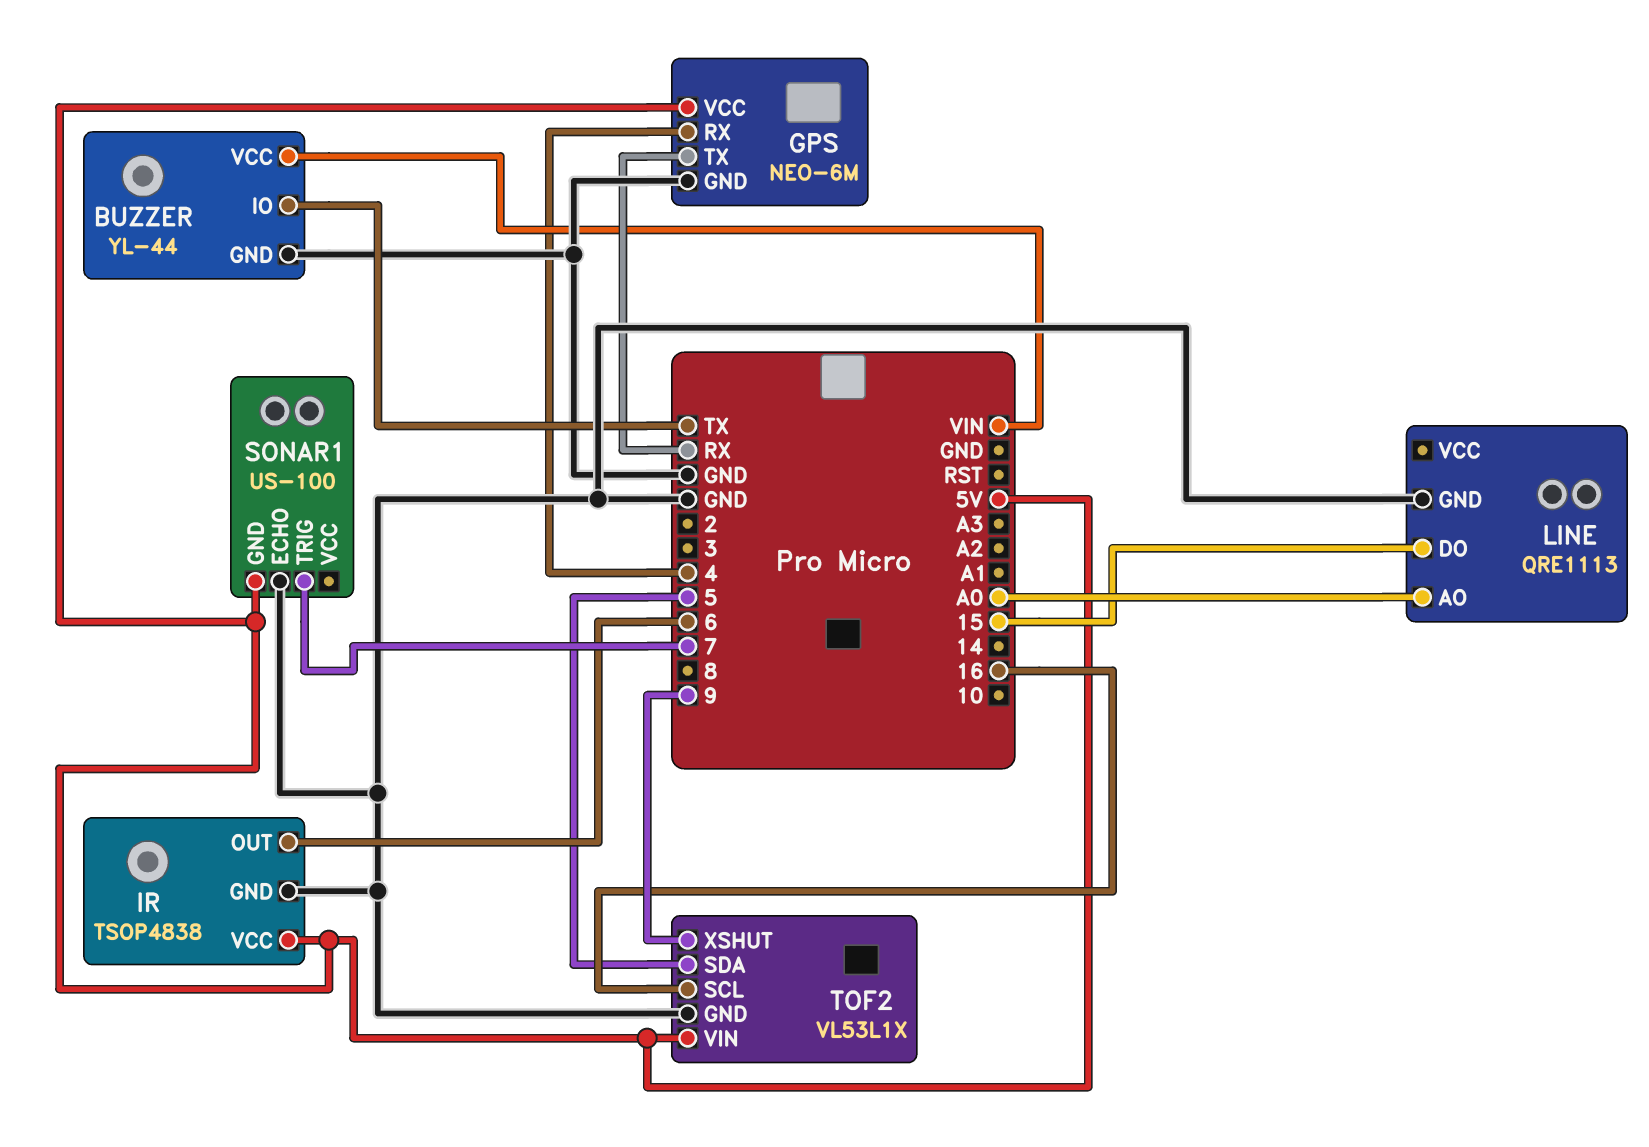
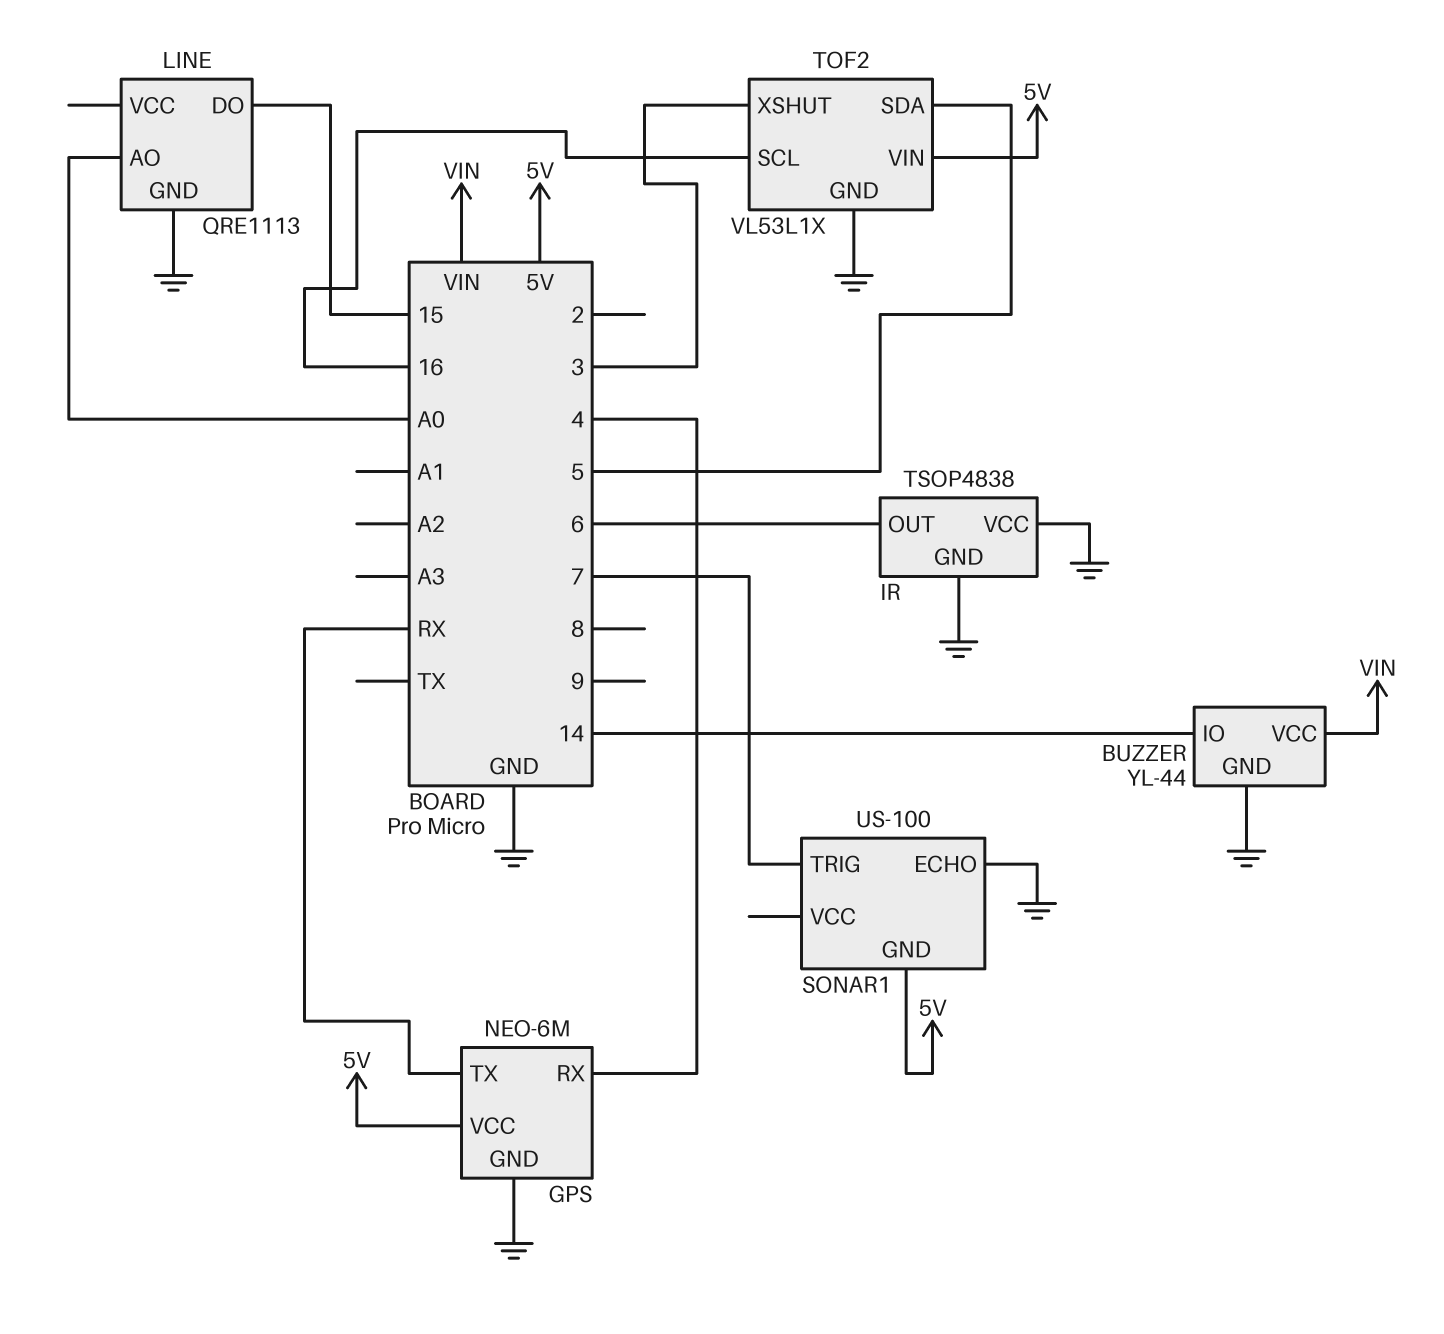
BUZZER pin IO: TX -> 14
IR pin VCC: 5V -> GND
TOF2 pin XSHUT: 9 -> 3

